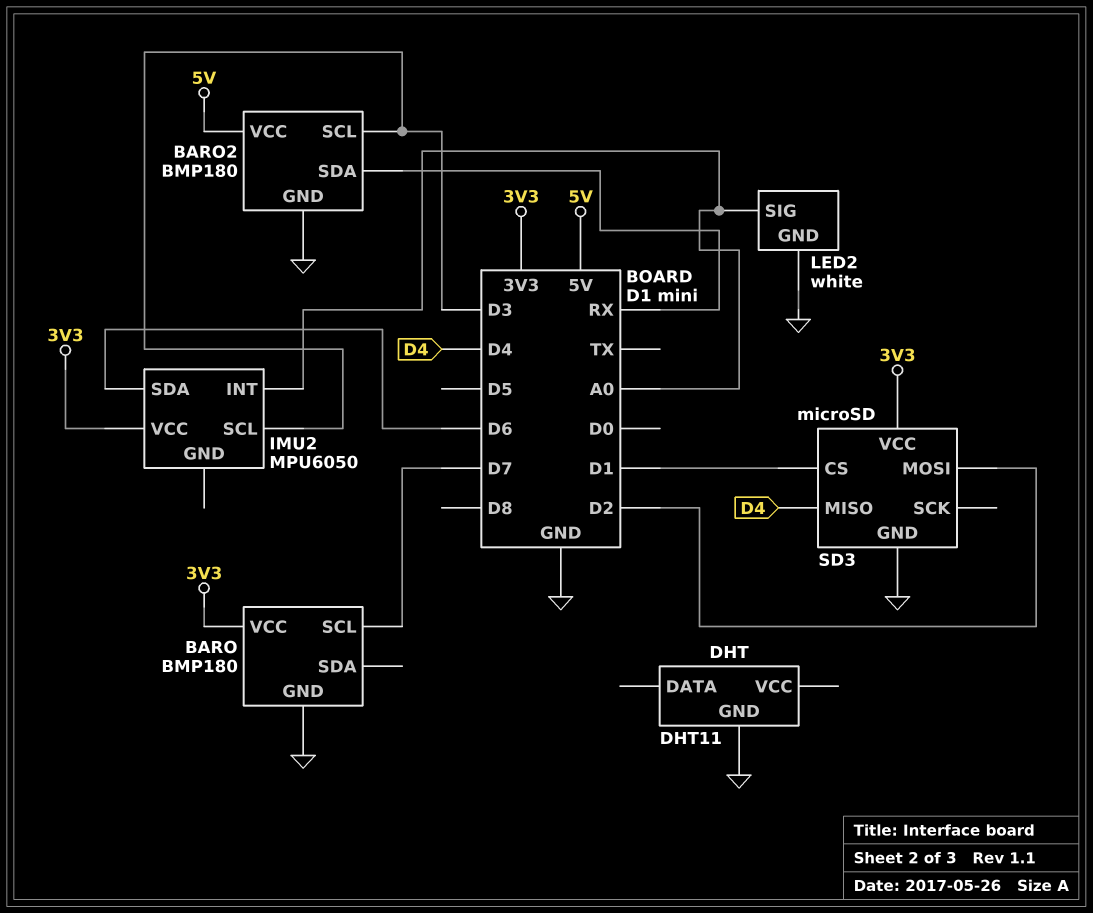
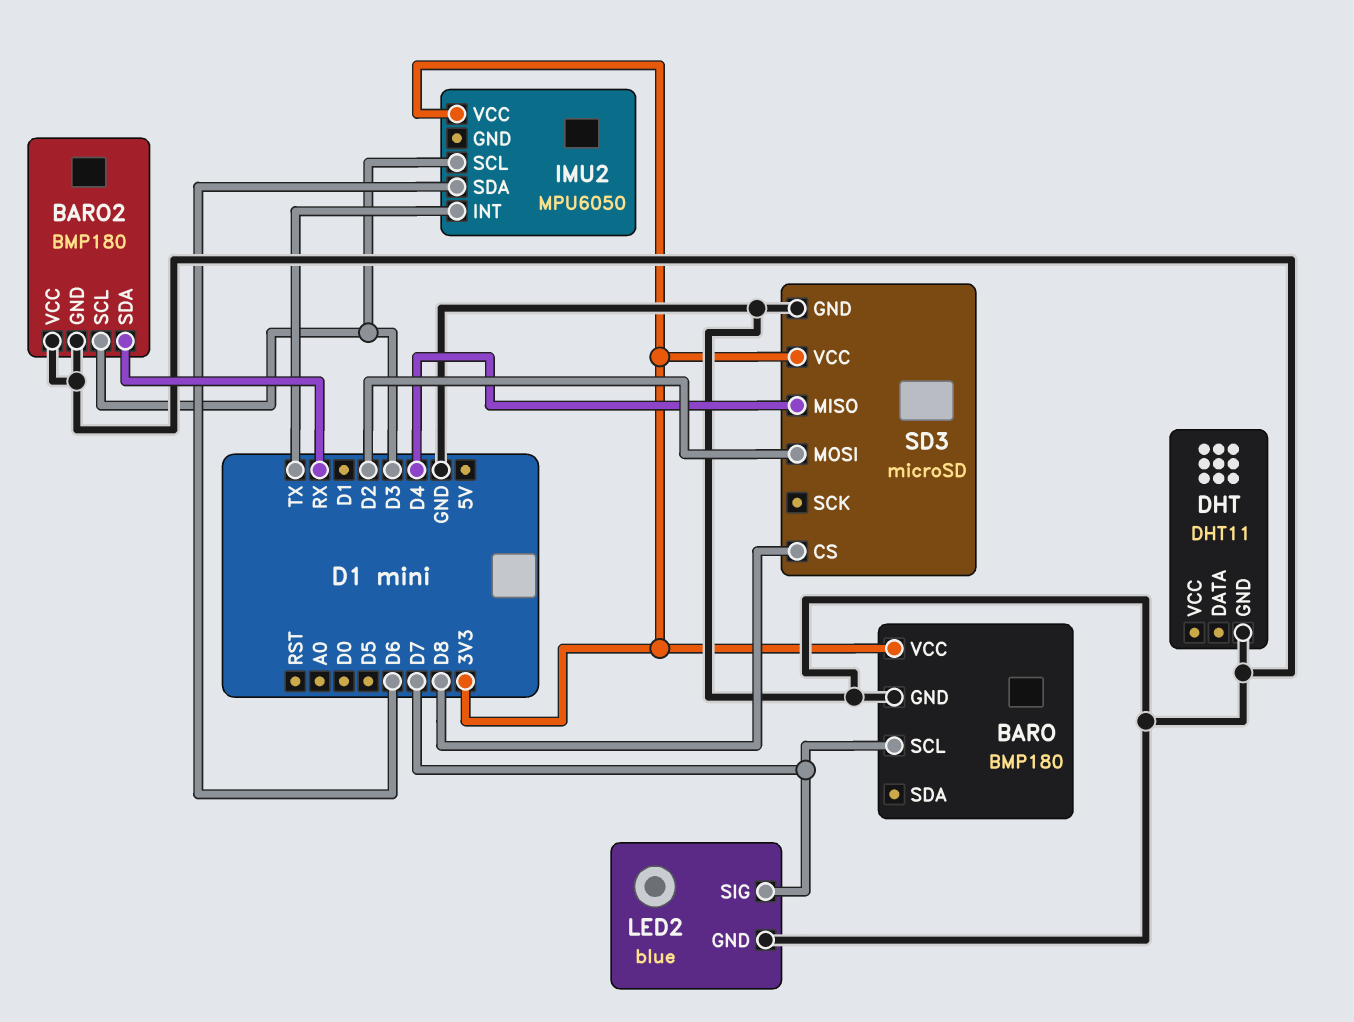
BARO2 pin VCC: 5V -> GND
IMU2 pin INT: A0 -> TX
LED2: white -> blue
LED2 pin SIG: A0 -> D7
SD3 pin CS: D1 -> D8

